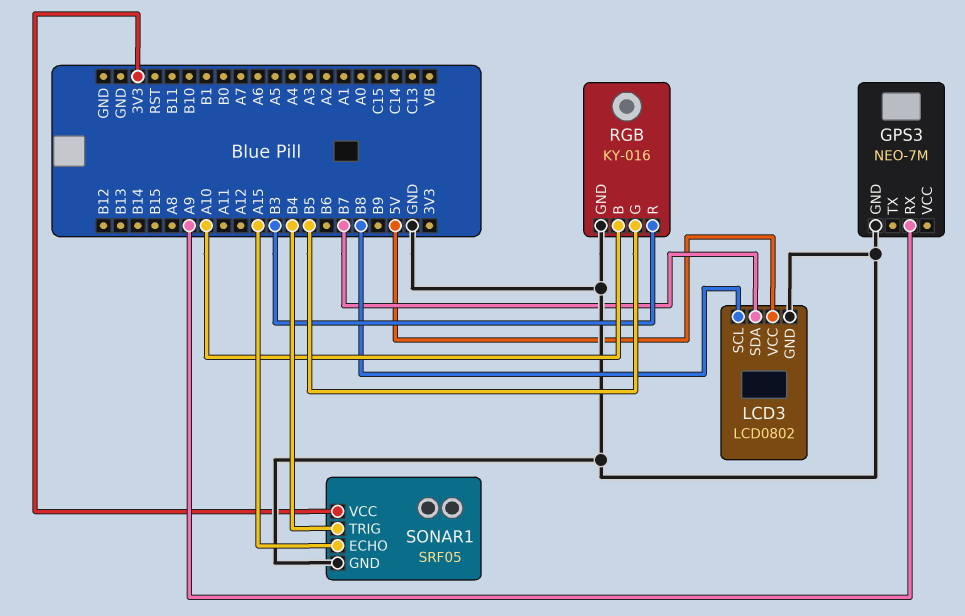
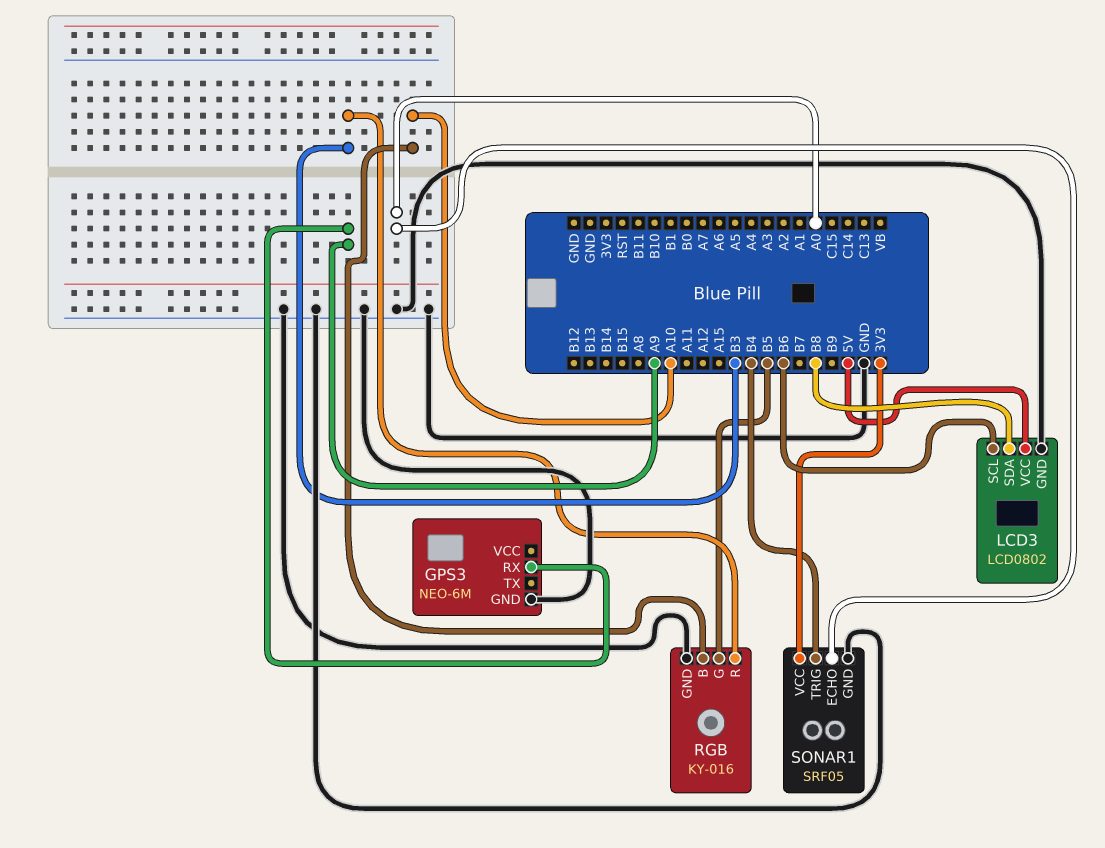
GPS3: NEO-7M -> NEO-6M
LCD3 pin SCL: B8 -> B6
LCD3 pin SDA: B7 -> B8
SONAR1 pin ECHO: A15 -> A0

